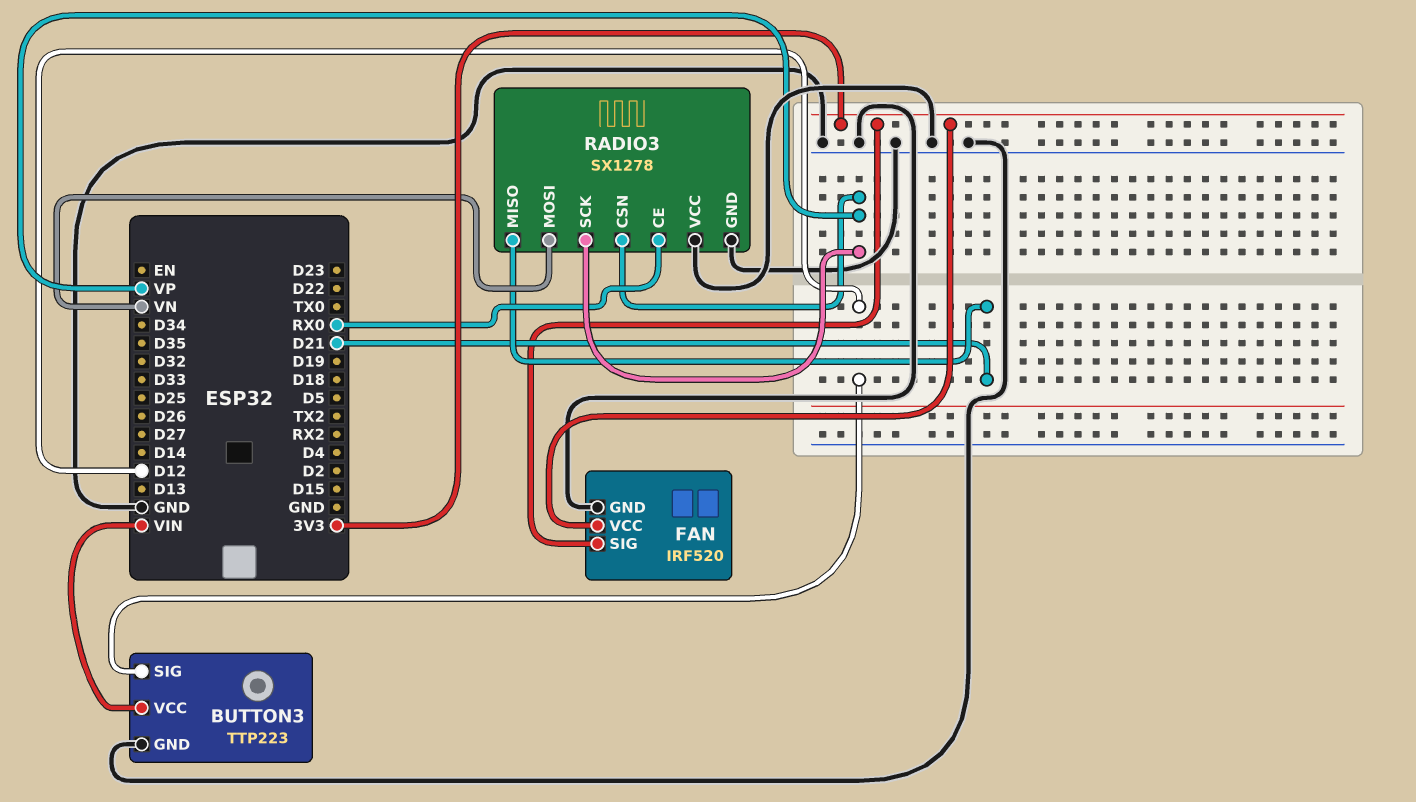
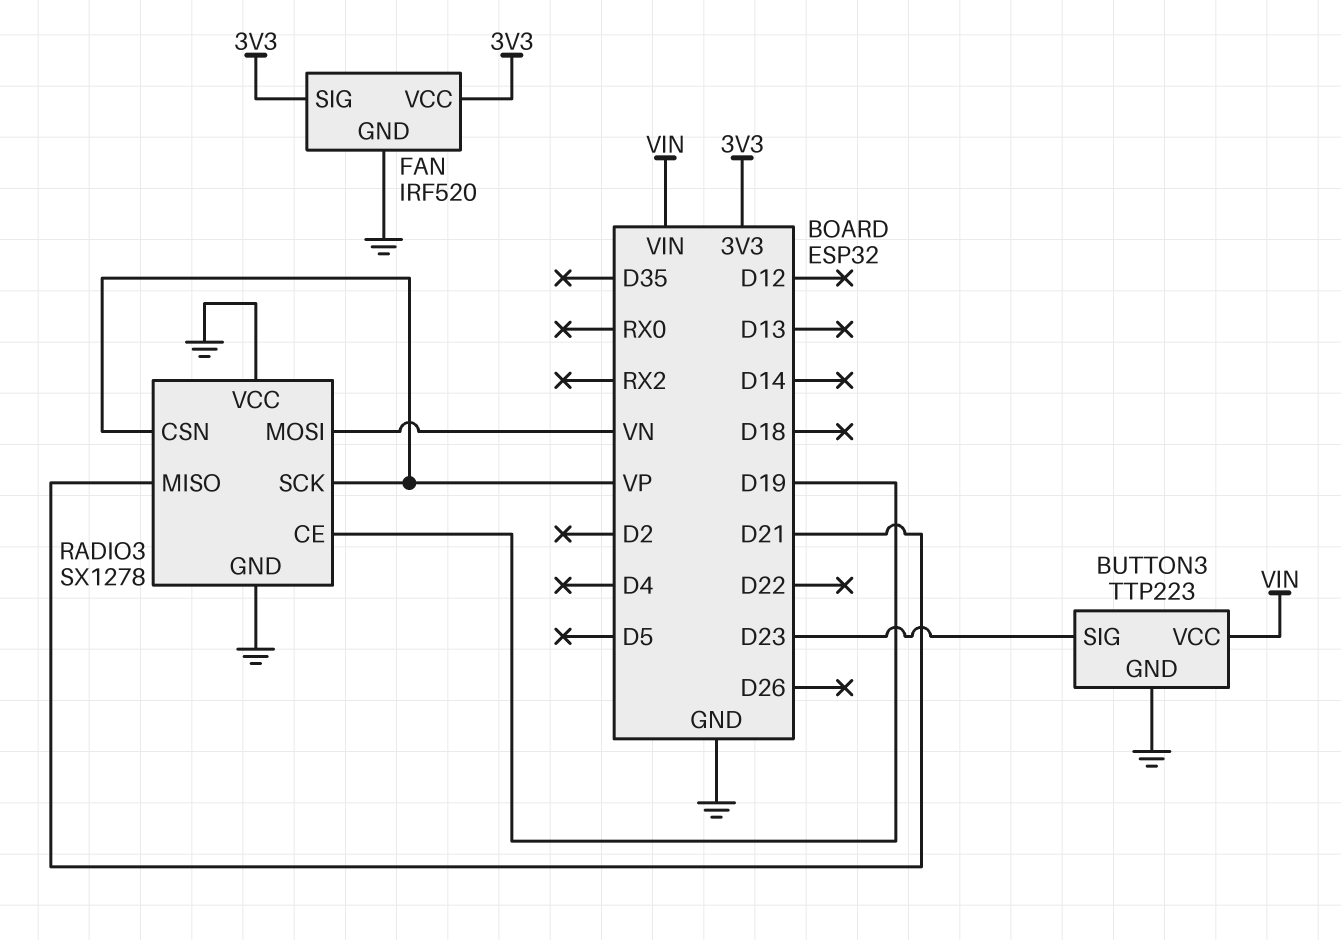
BUTTON3 pin SIG: D12 -> D23
RADIO3 pin CE: RX0 -> D19

